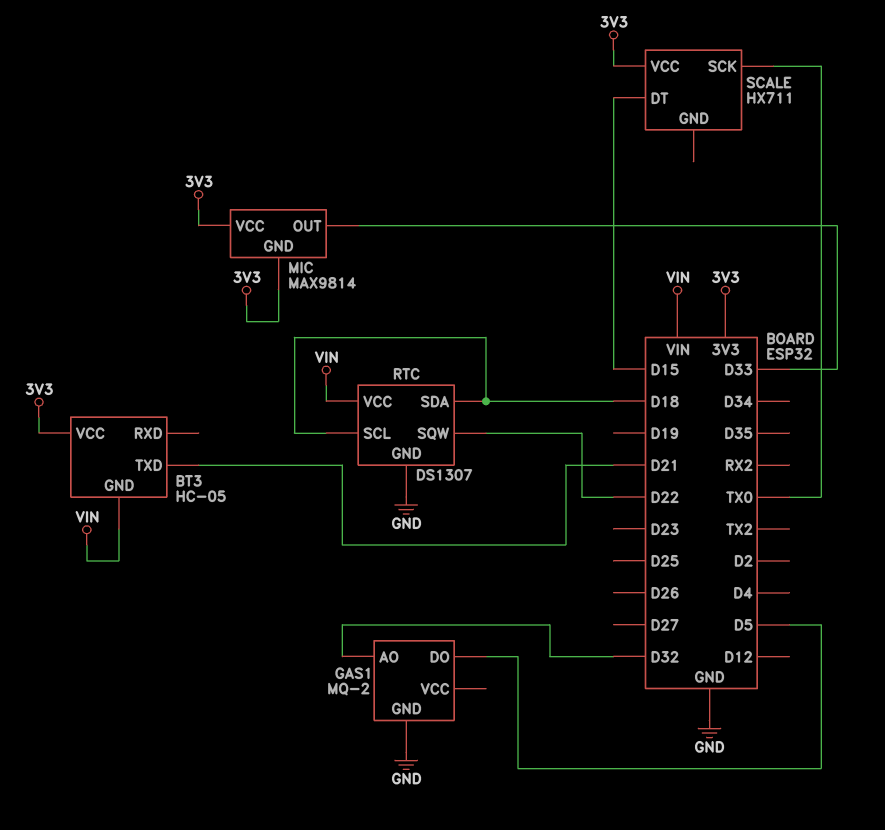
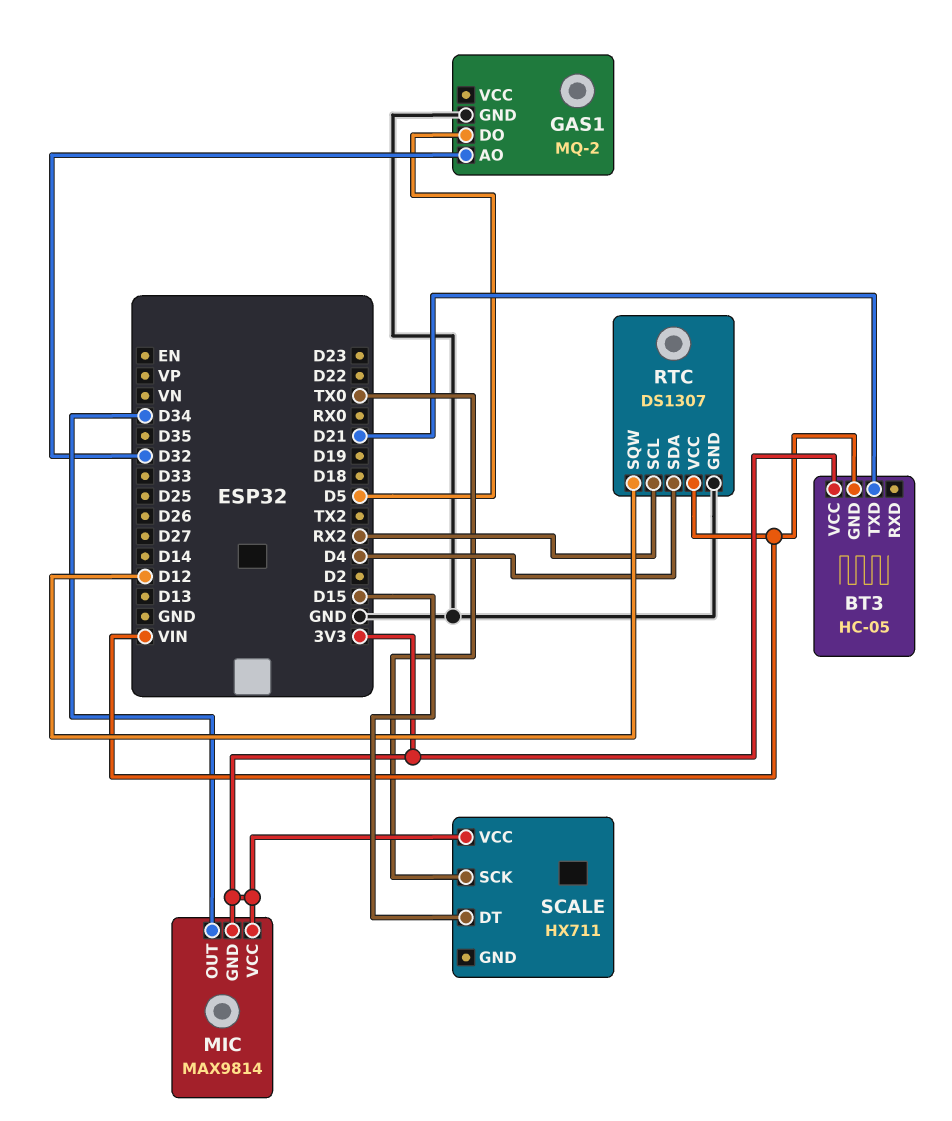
MIC pin OUT: D33 -> D34
RTC pin SCL: D18 -> RX2
RTC pin SDA: D18 -> D4
RTC pin SQW: D22 -> D12

